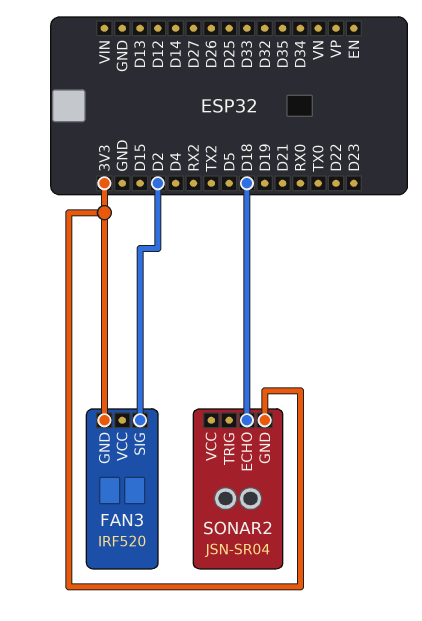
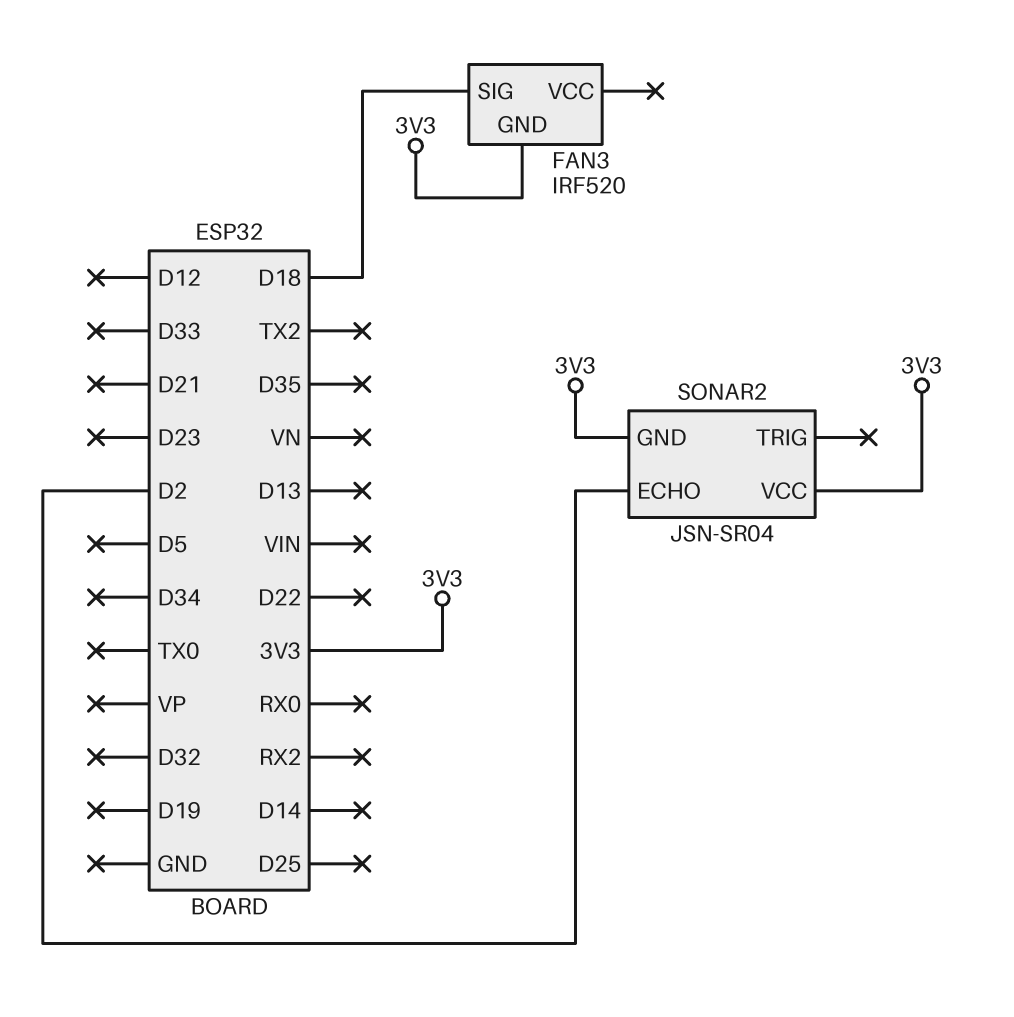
FAN3 pin SIG: D2 -> D18
SONAR2 pin ECHO: D18 -> D2
SONAR2 pin VCC: none -> 3V3

